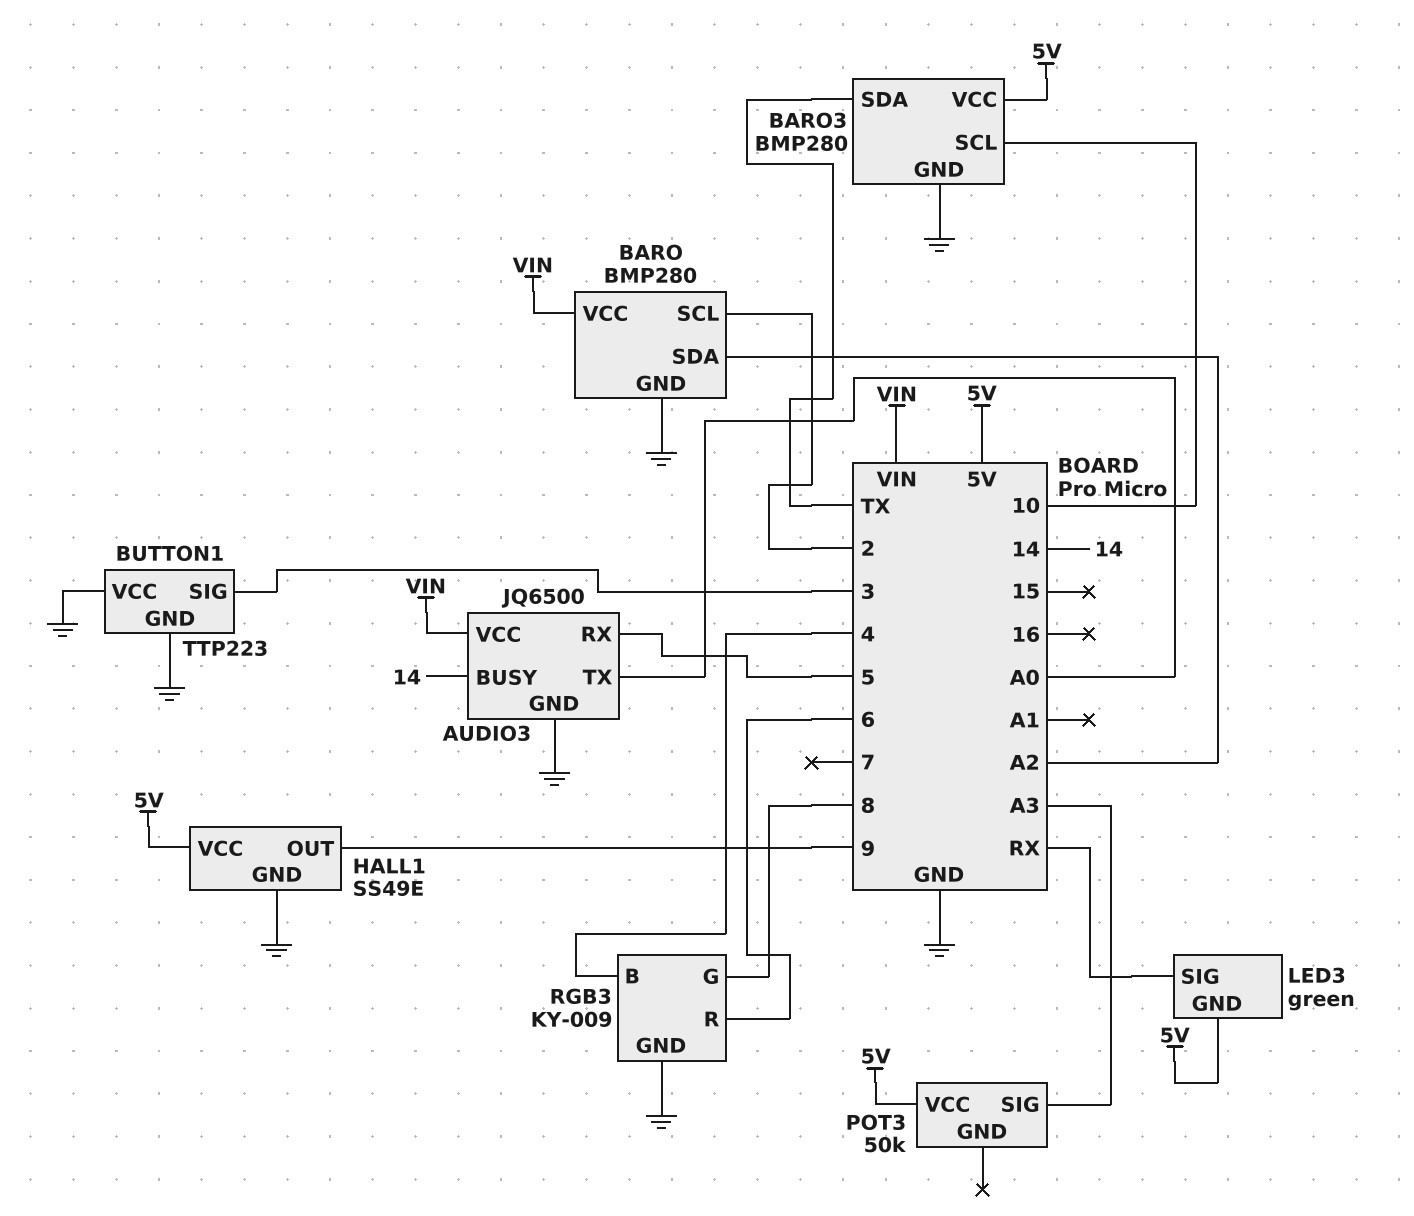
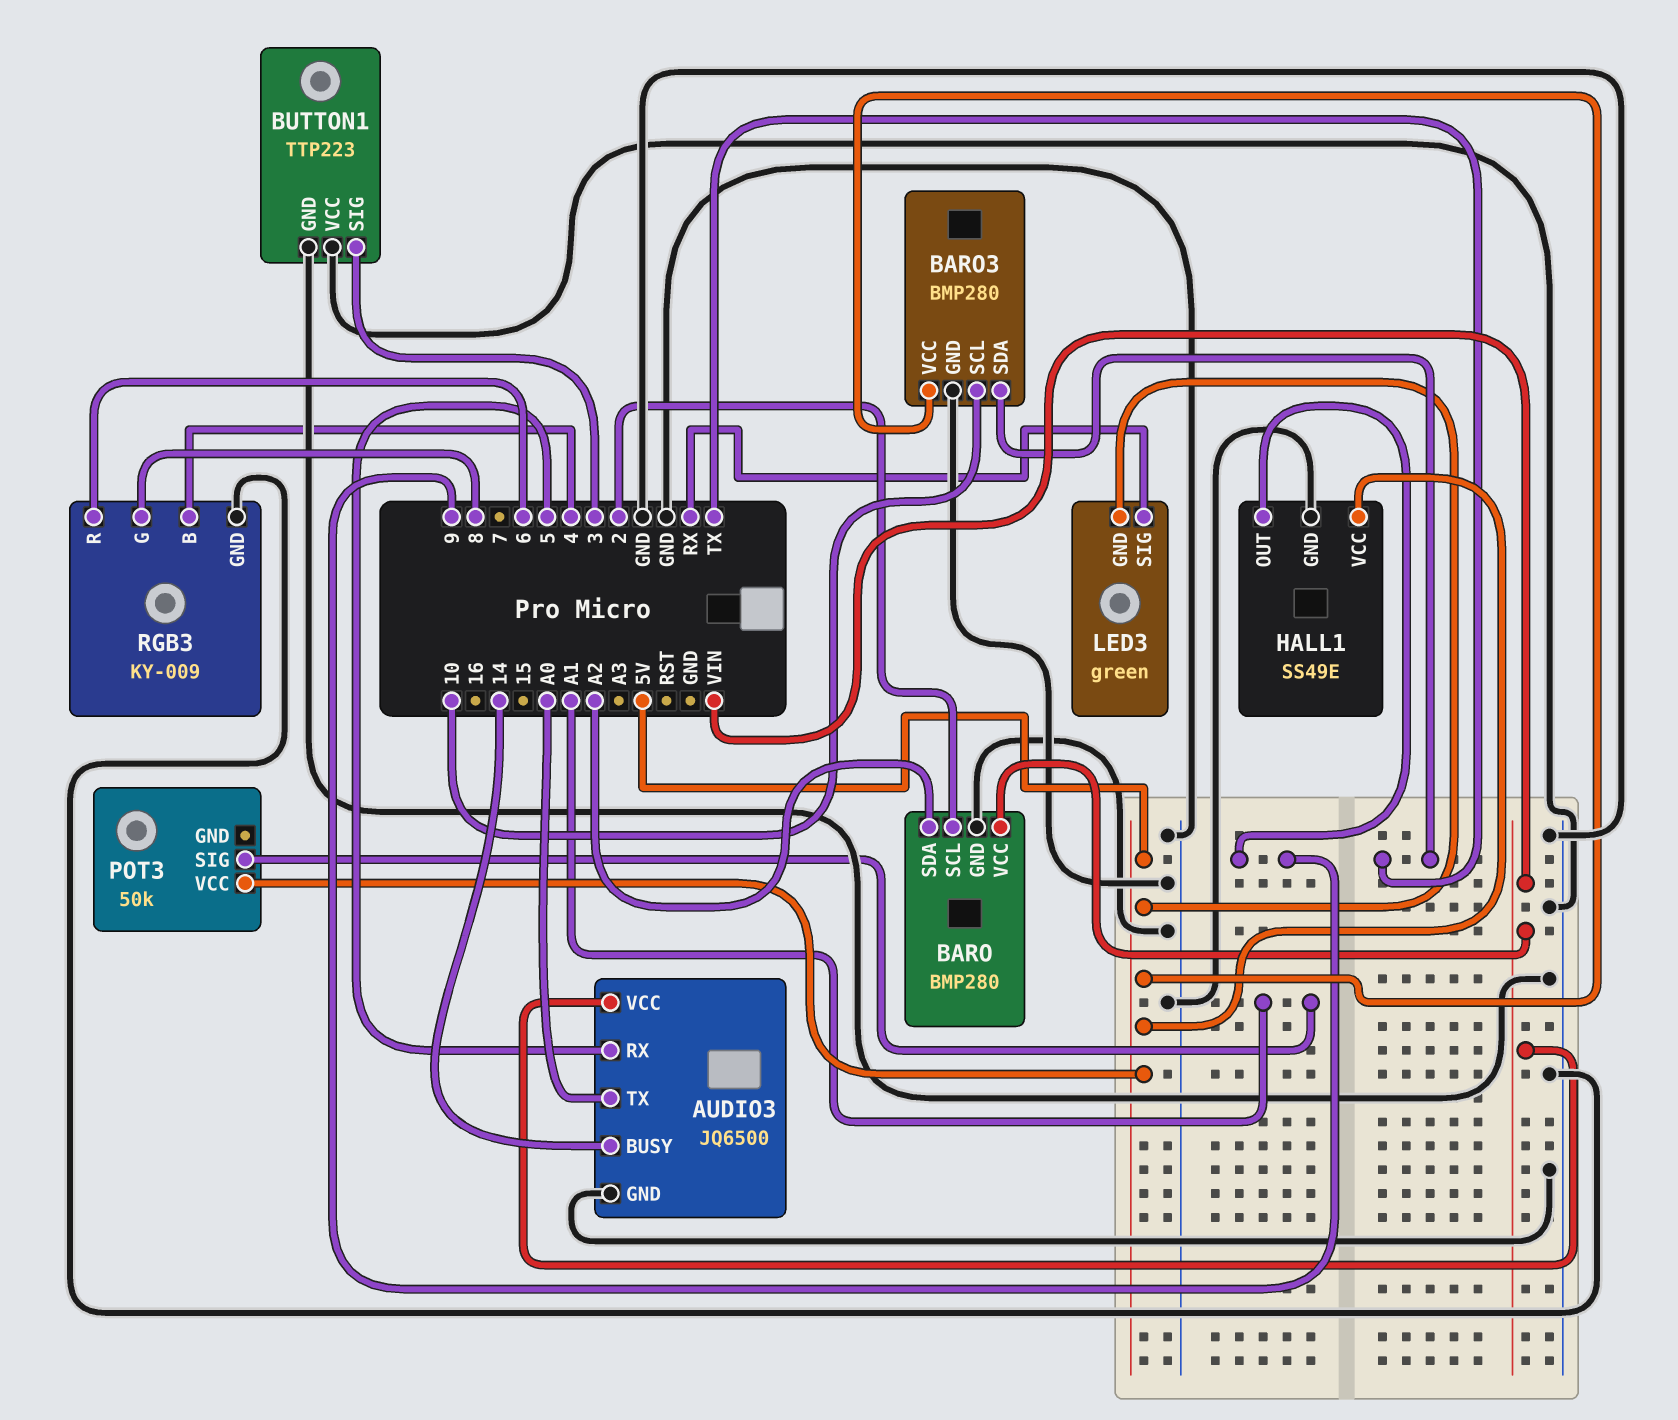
POT3 pin SIG: A3 -> A1

